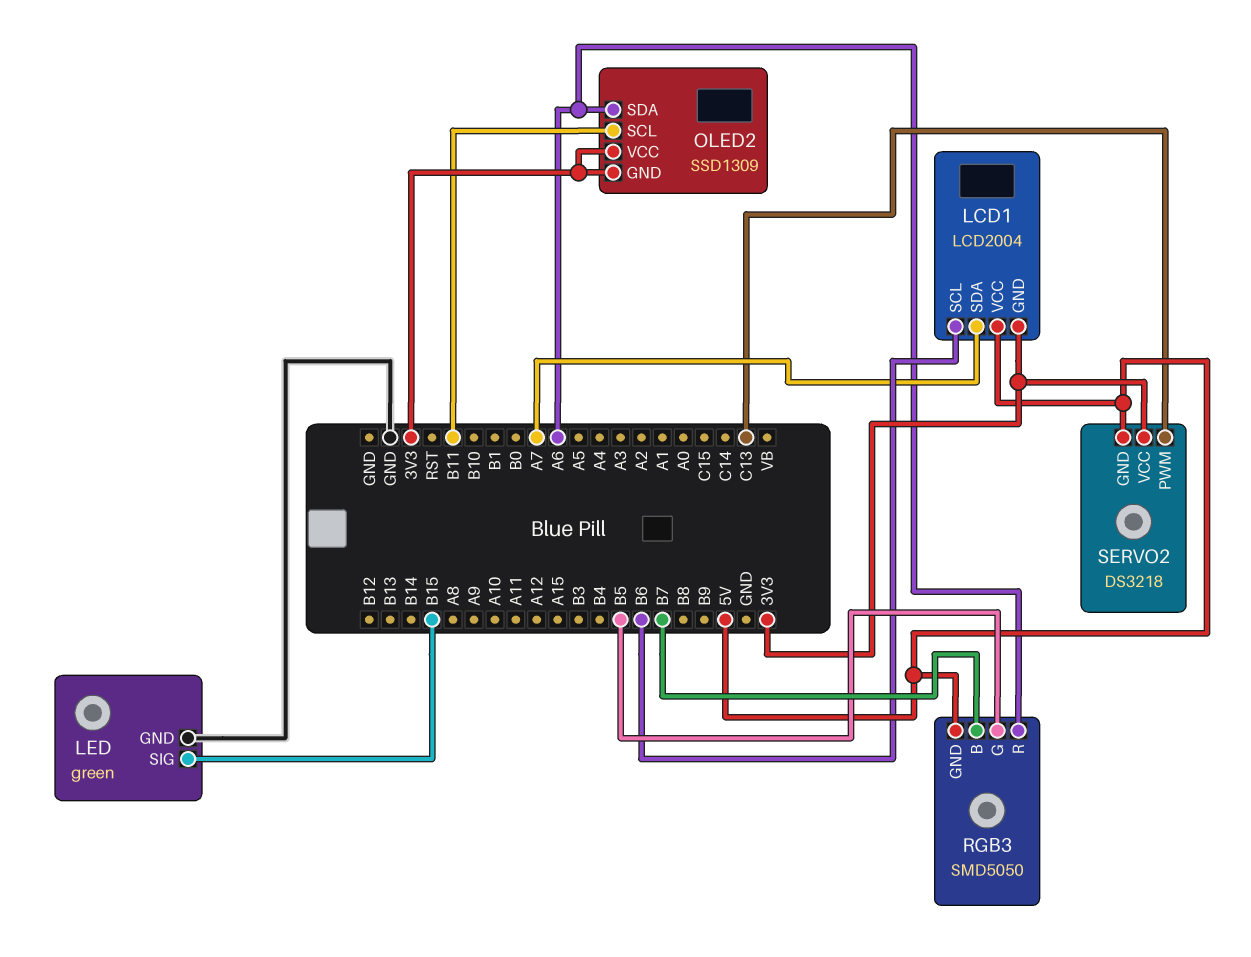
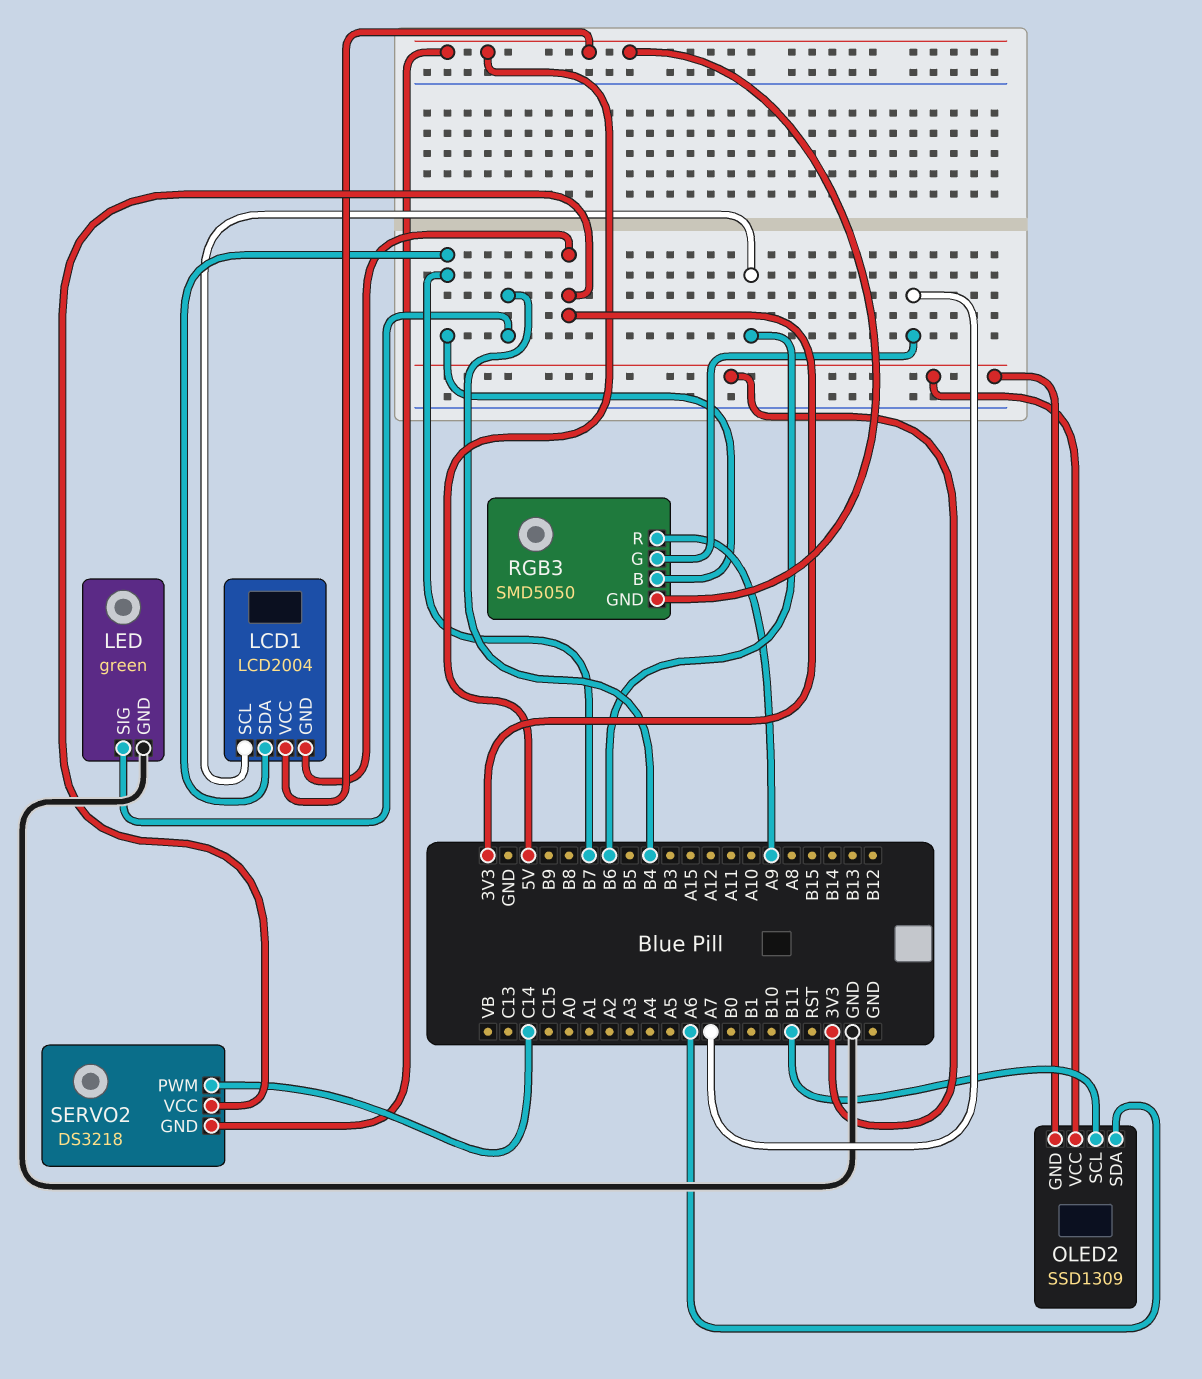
LCD1 pin SDA: A7 -> B7
LED pin SIG: B15 -> B4
RGB3 pin G: B5 -> A7
RGB3 pin R: A6 -> A9
SERVO2 pin PWM: C13 -> C14

